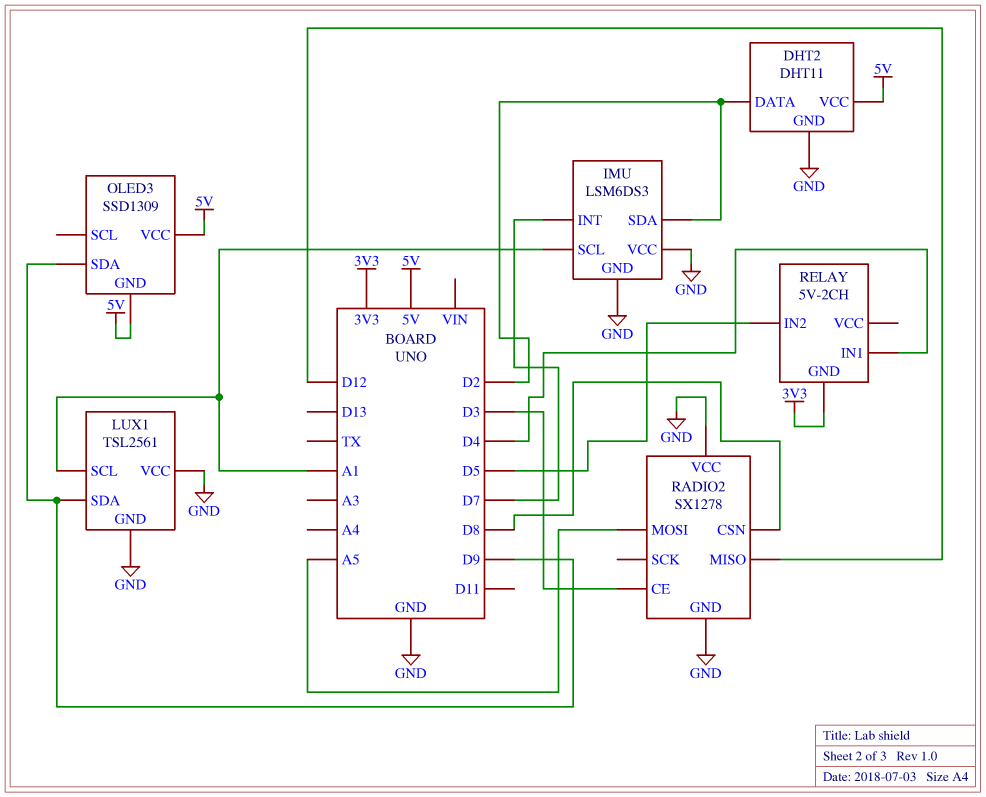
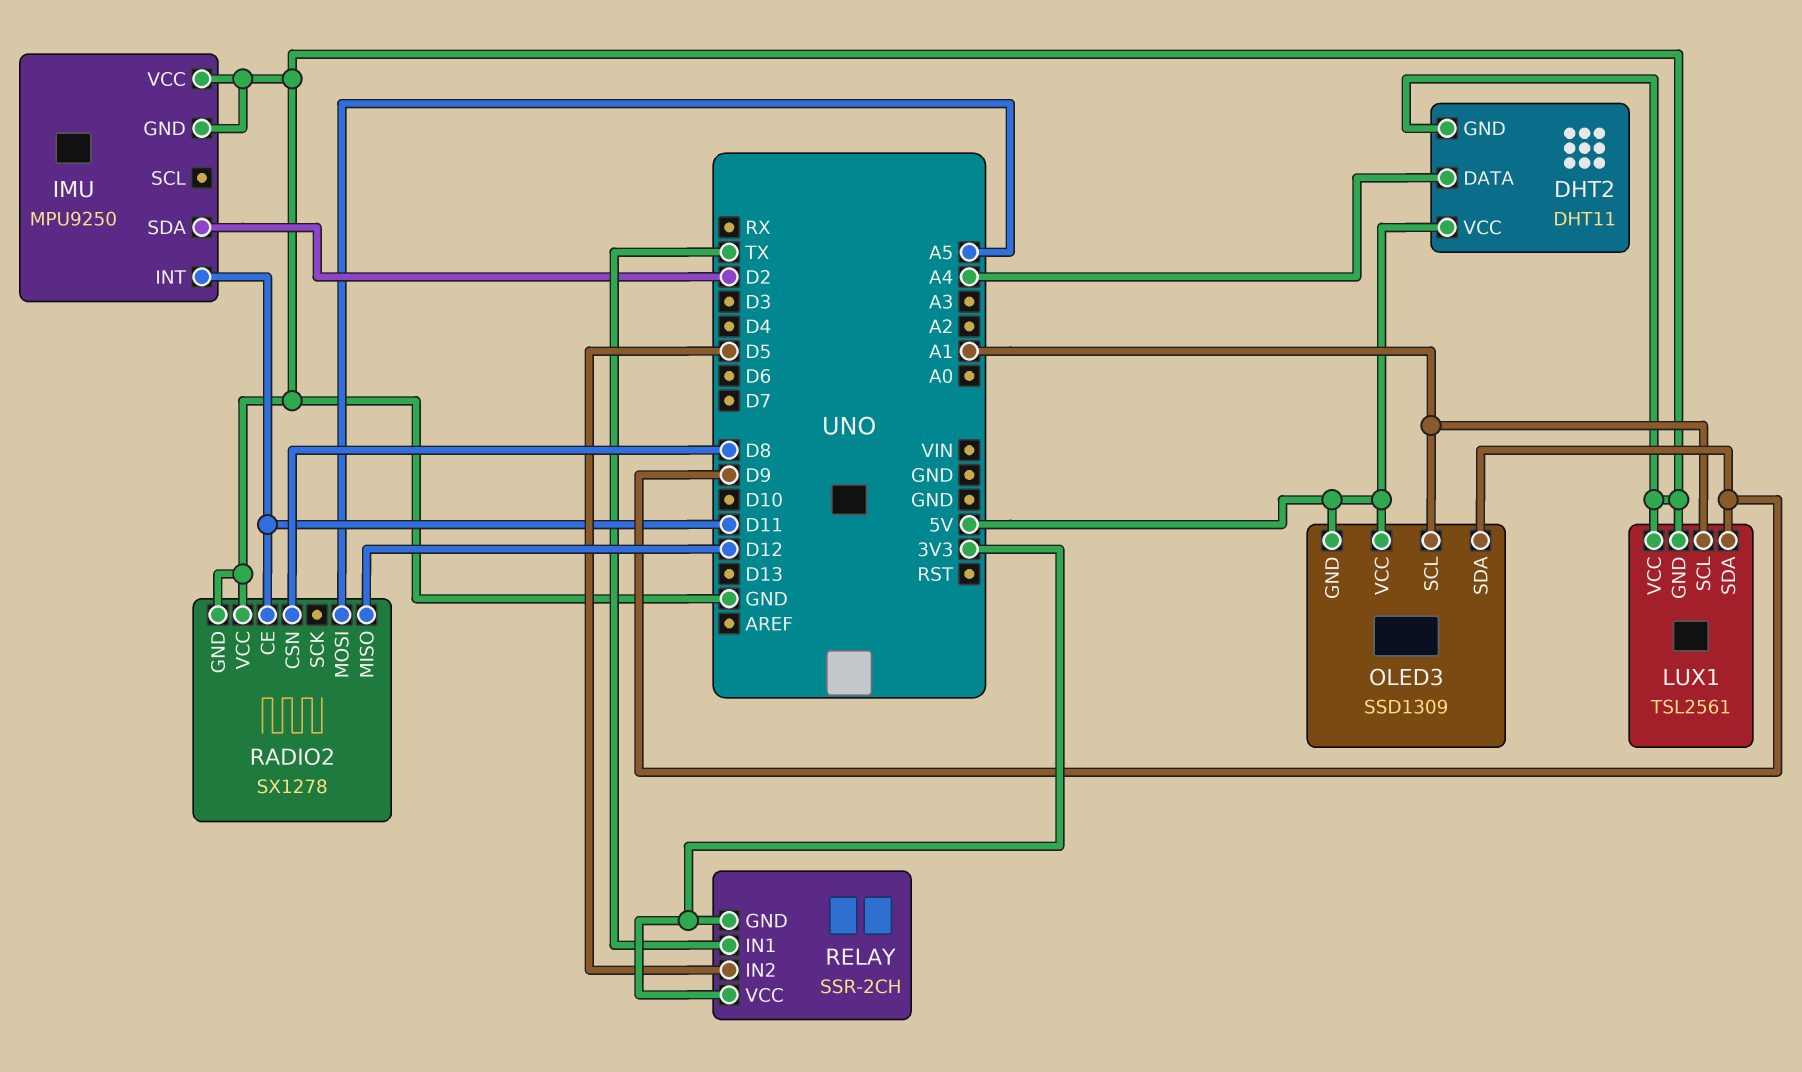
DHT2 pin DATA: D2 -> A4
IMU: LSM6DS3 -> MPU9250
IMU pin INT: D7 -> D11
IMU pin SCL: A1 -> none
OLED3 pin SCL: none -> A1
RADIO2 pin CE: D3 -> D11
RELAY: 5V-2CH -> SSR-2CH
RELAY pin IN1: D4 -> TX
RELAY pin VCC: none -> 3V3

